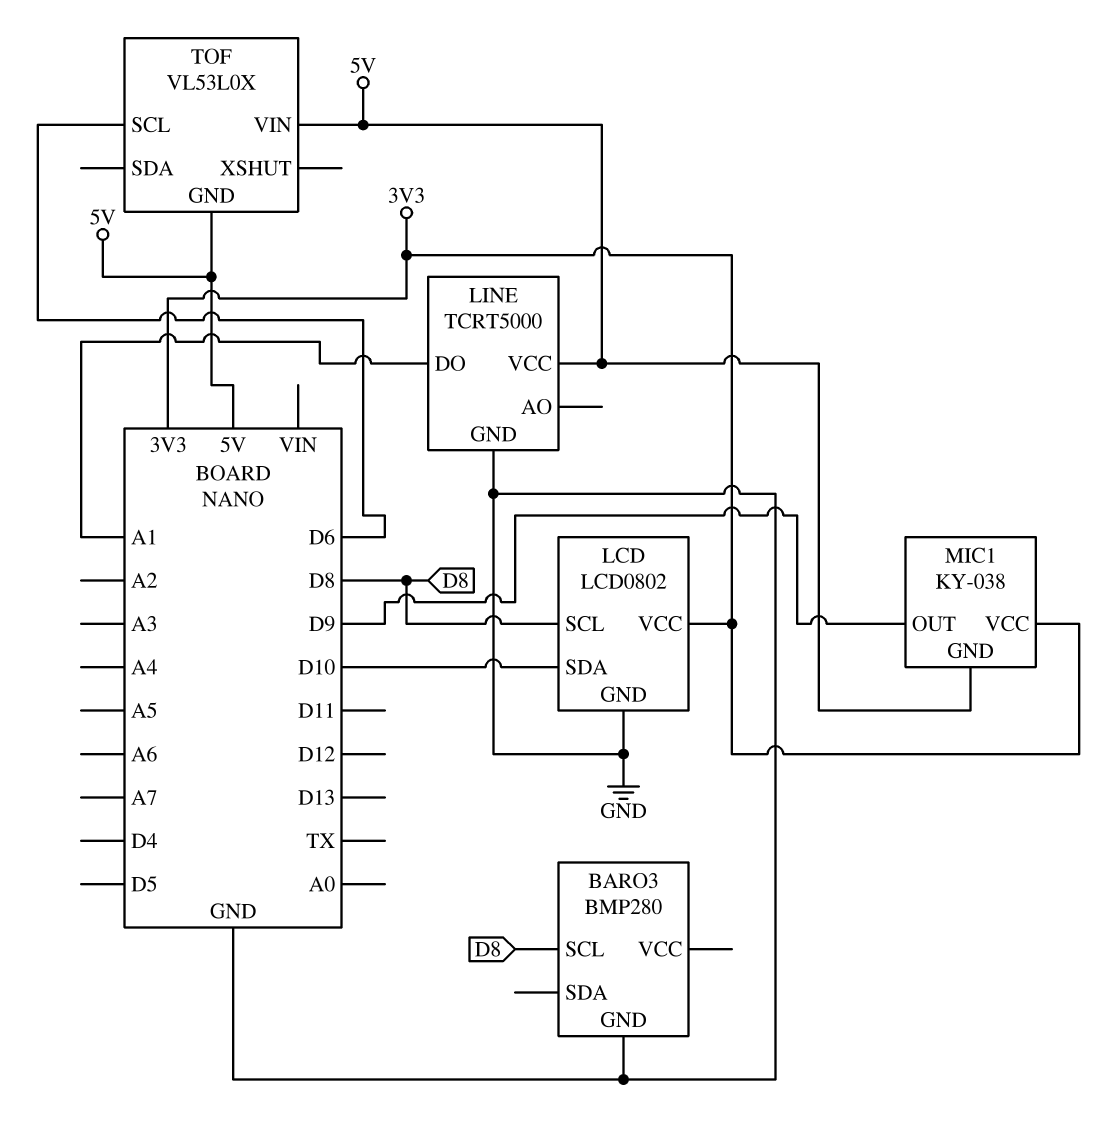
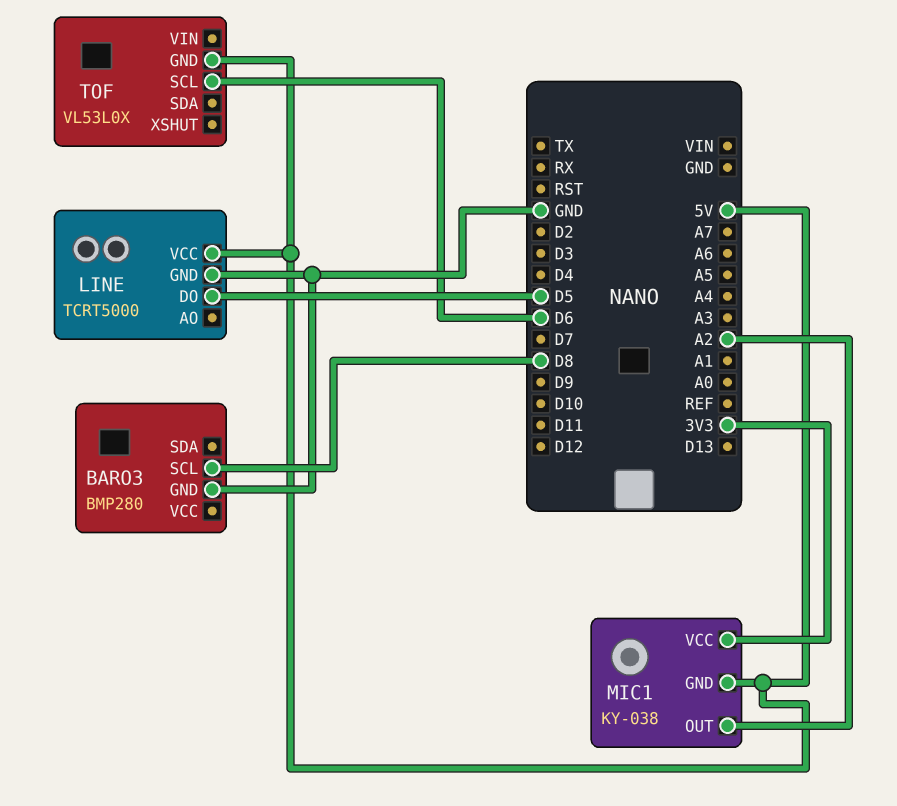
LCD: LCD0802 -> none
LCD pin GND: GND -> none
LCD pin SCL: D8 -> none
LCD pin SDA: D10 -> none
LCD pin VCC: 3V3 -> none
LINE pin DO: A1 -> D5
MIC1 pin OUT: D9 -> A2
TOF pin VIN: 5V -> none

